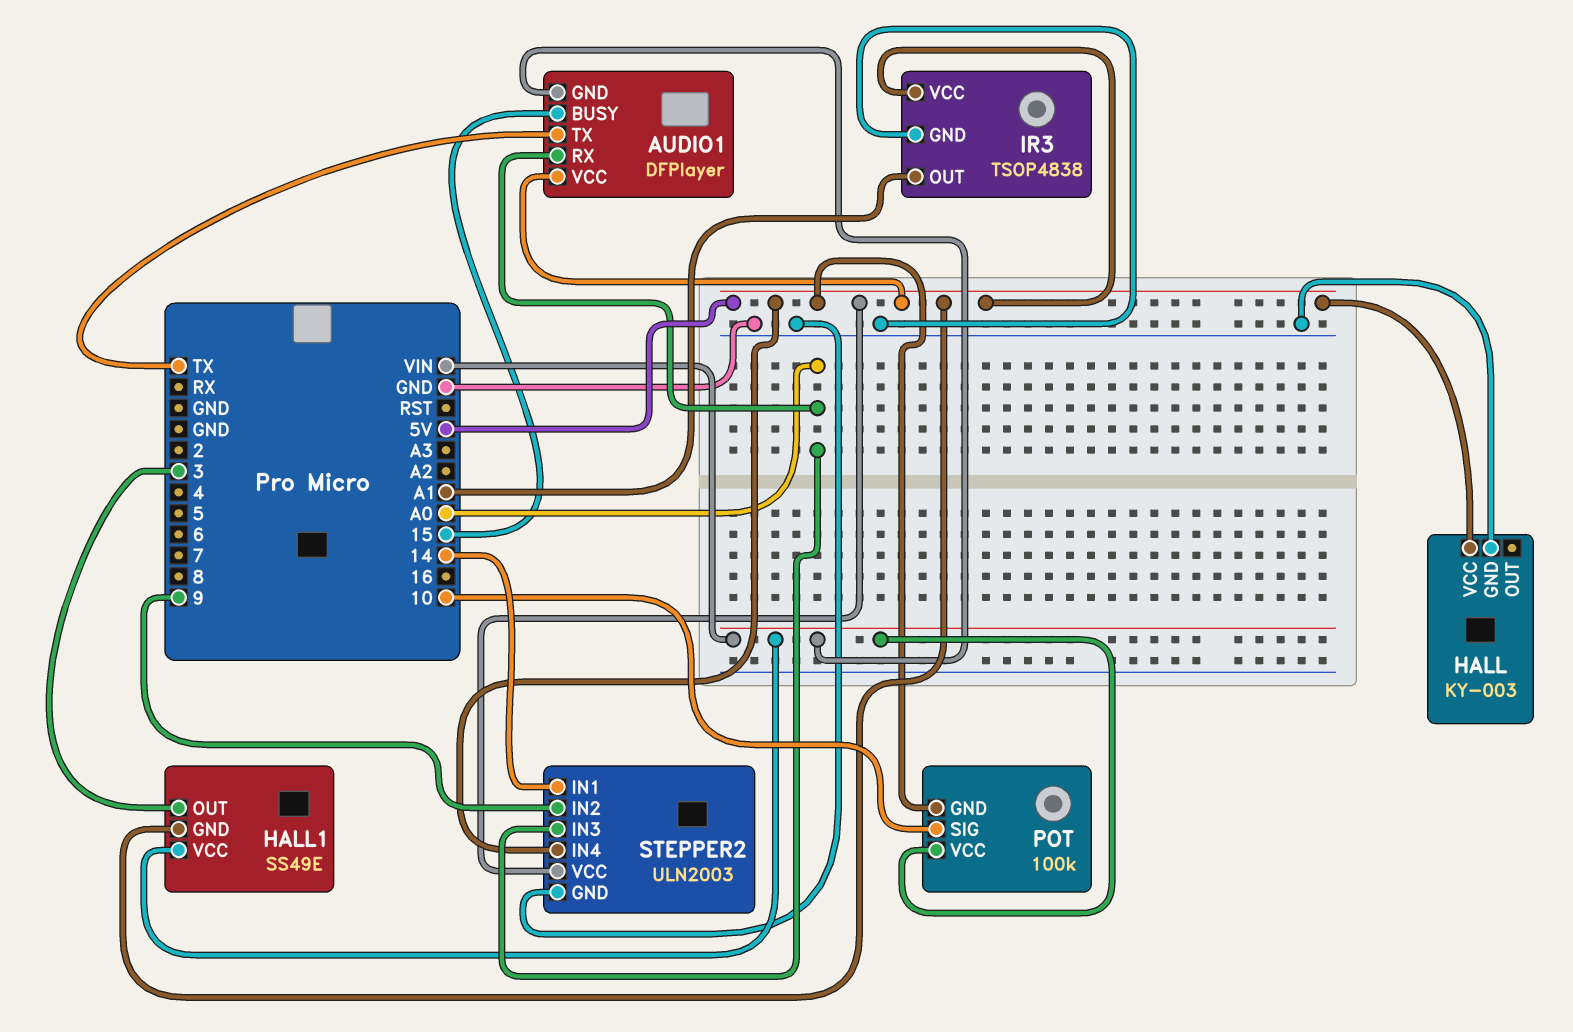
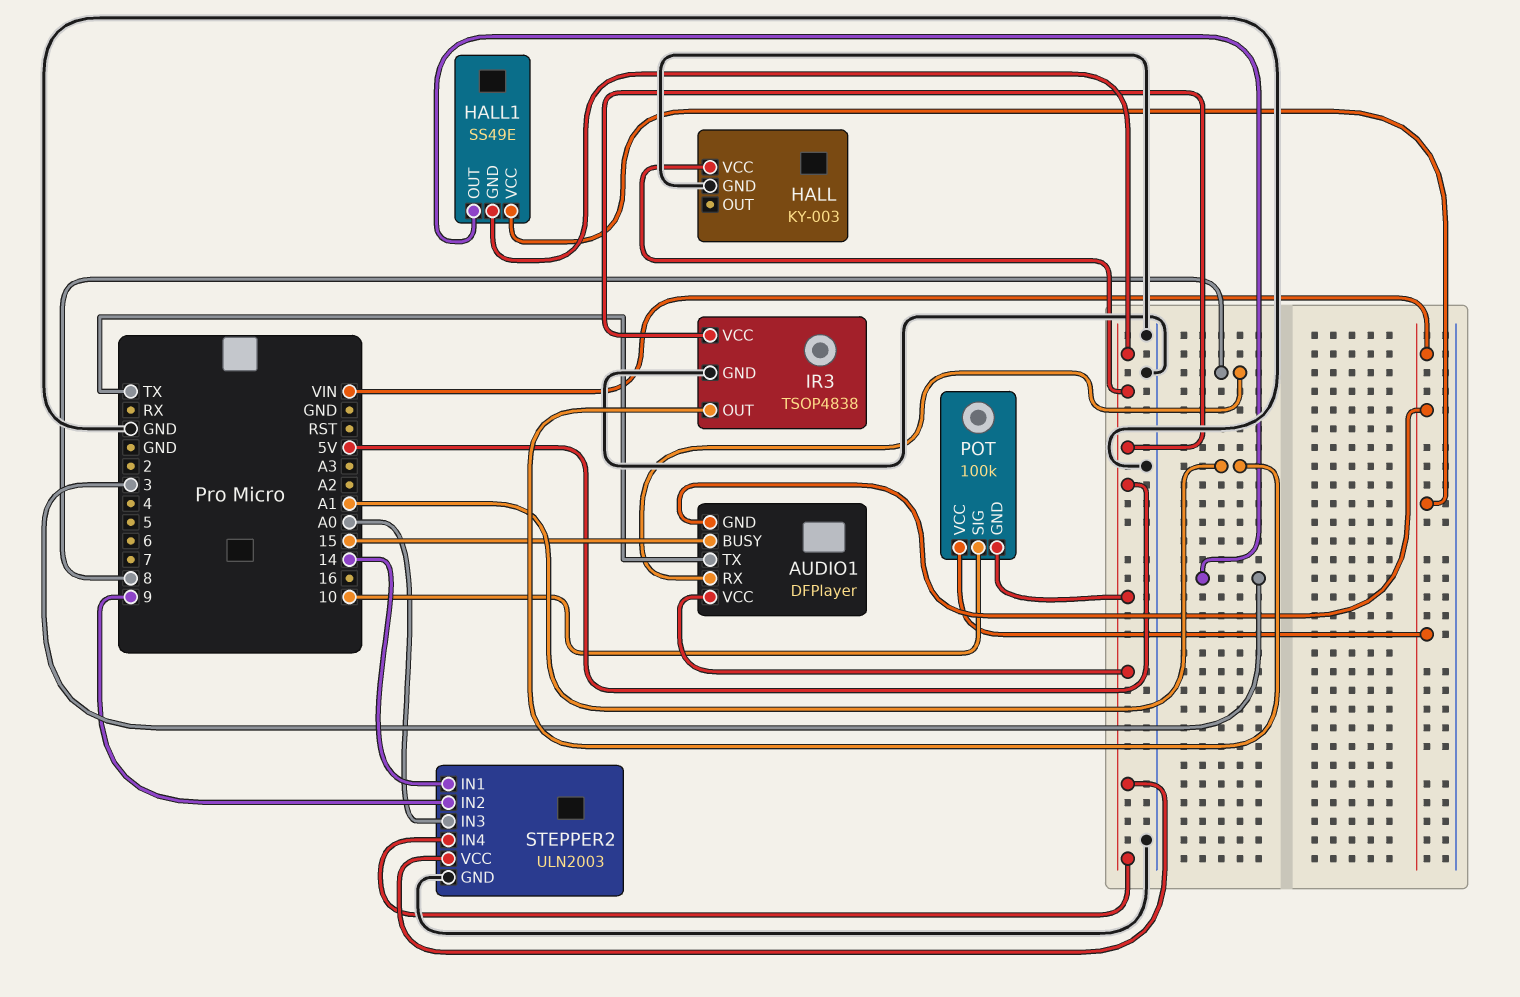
AUDIO1 pin RX: A0 -> 8

